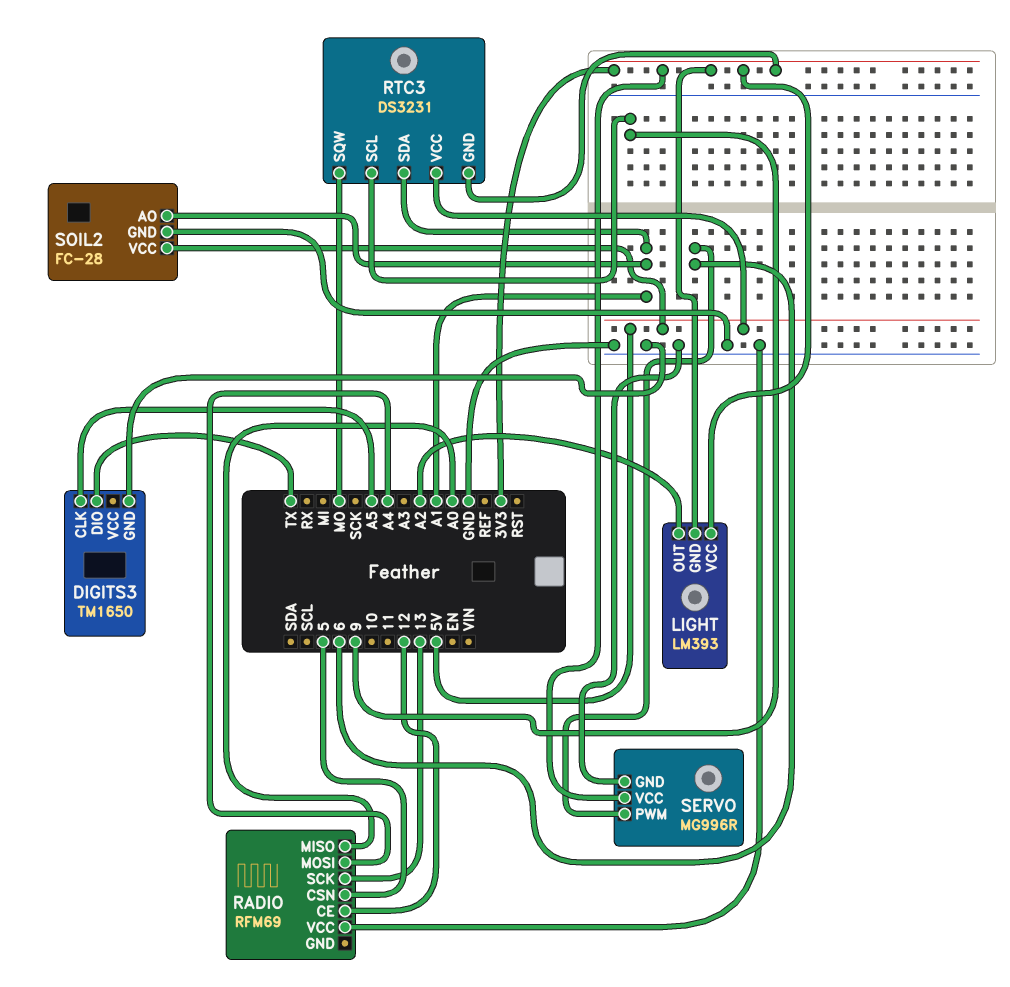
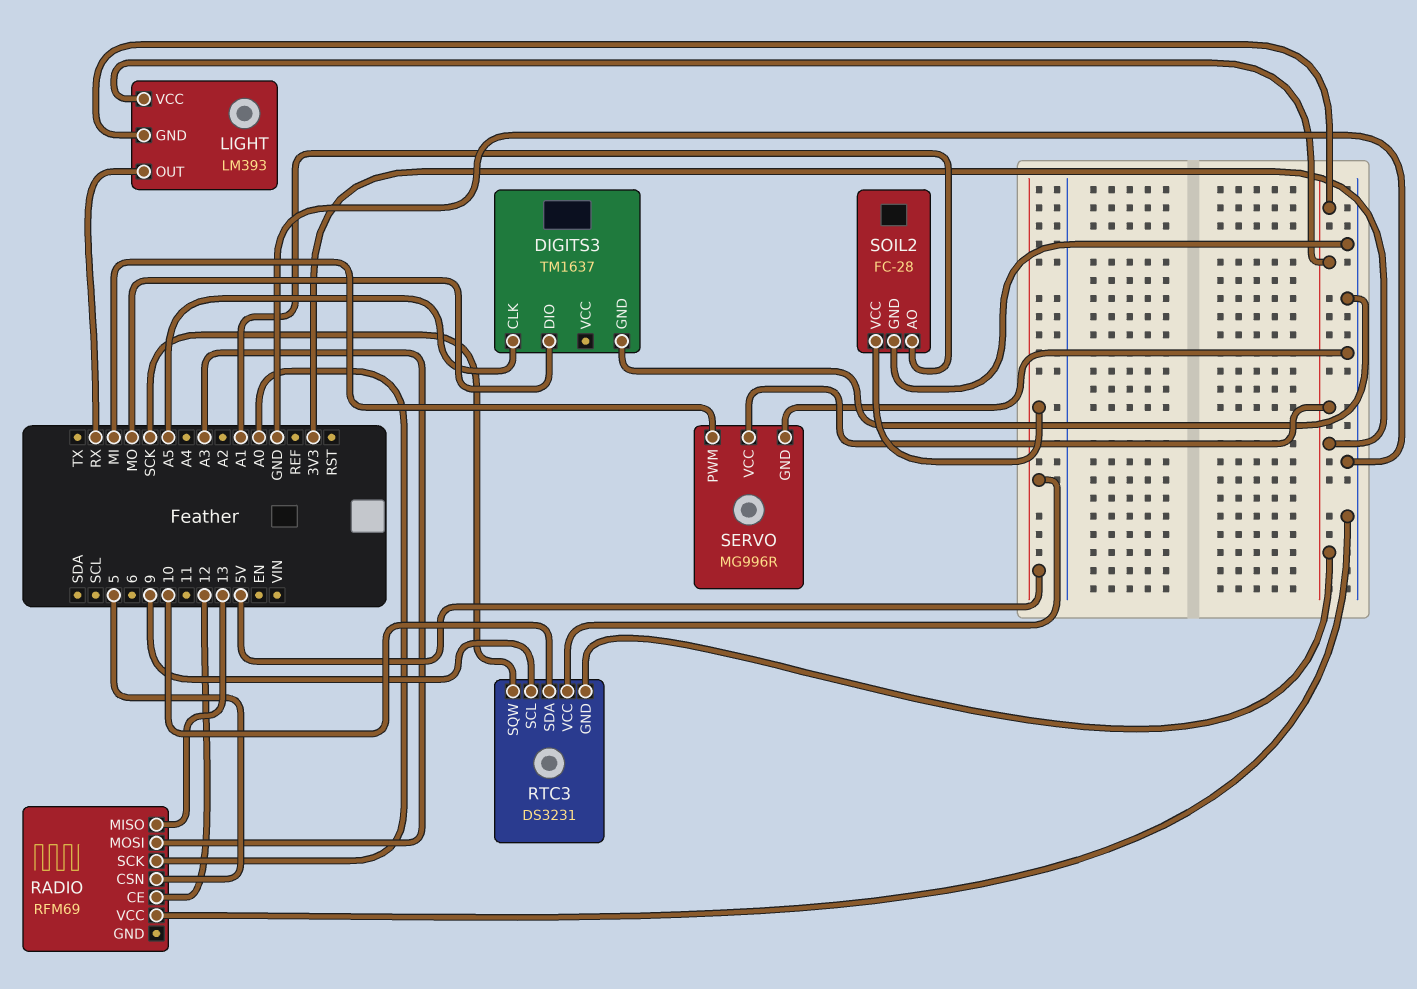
DIGITS3: TM1650 -> TM1637
DIGITS3 pin DIO: TX -> MO
LIGHT pin OUT: A2 -> RX
RADIO pin MISO: A0 -> 13
RADIO pin MOSI: A4 -> A3
RADIO pin SCK: 13 -> A0
RTC3 pin SDA: A1 -> 10
RTC3 pin SQW: MO -> SCK
SERVO pin PWM: 6 -> MI

